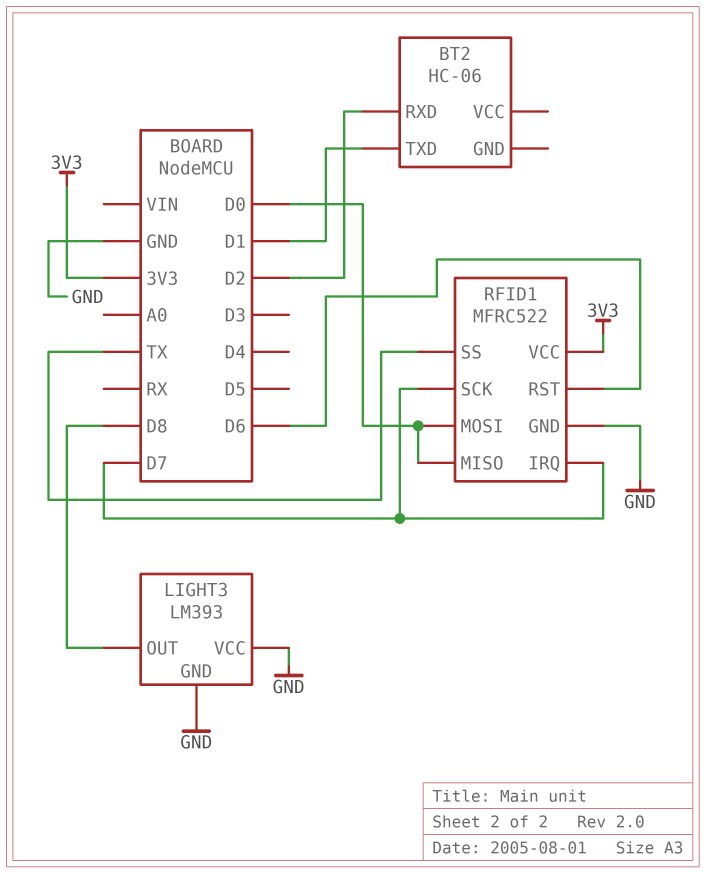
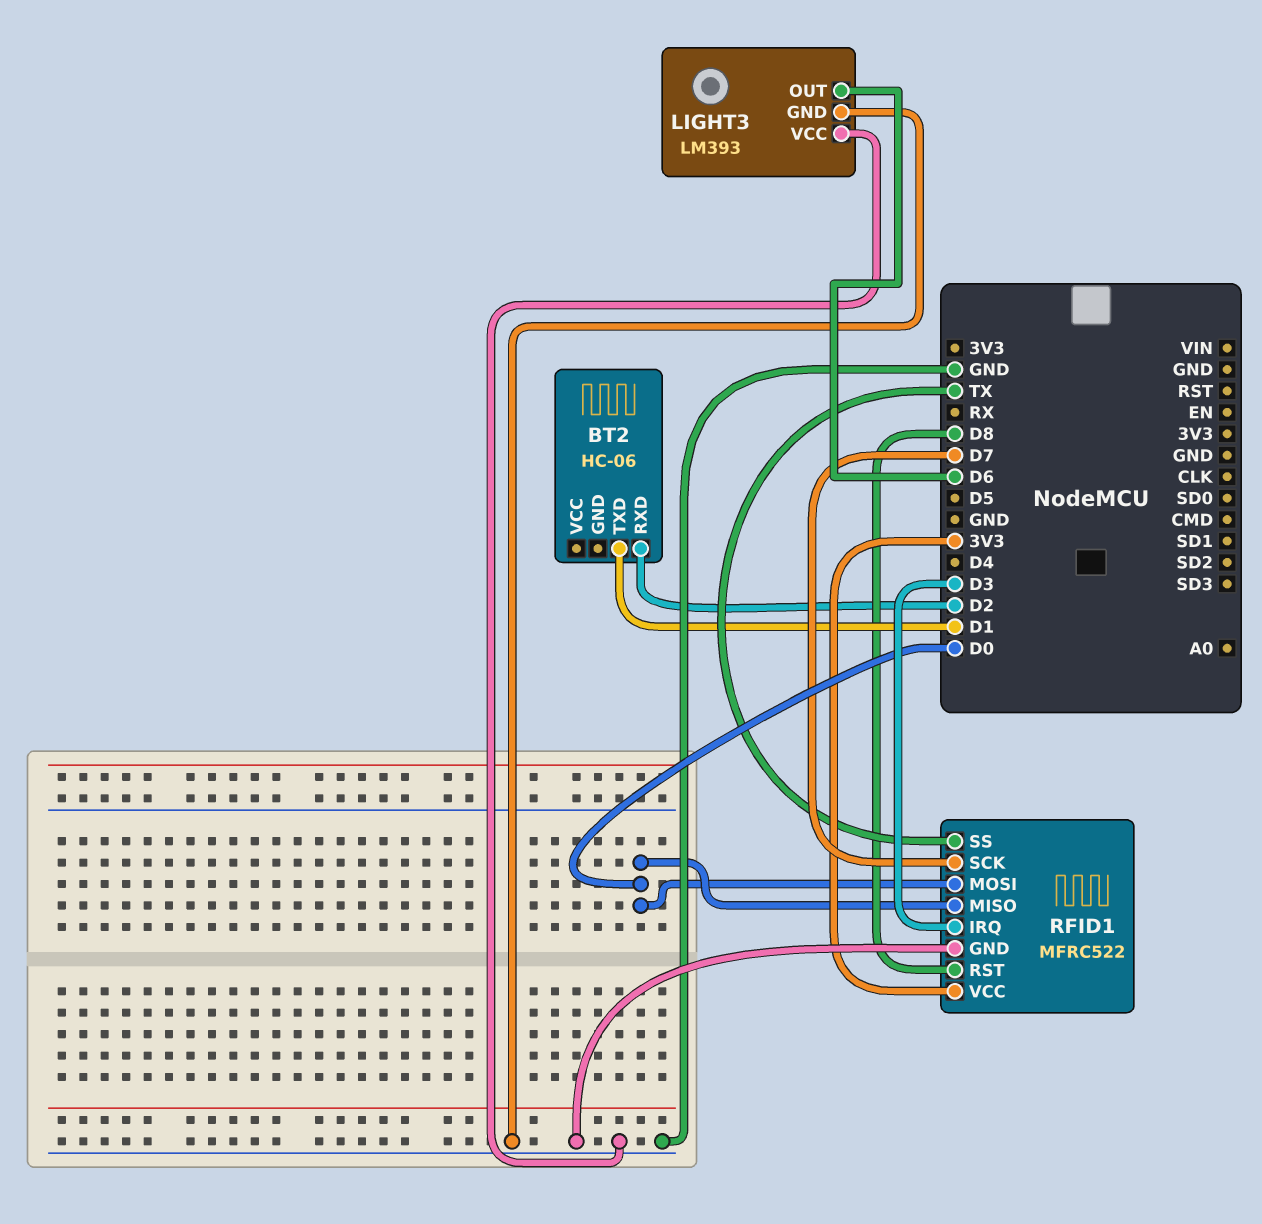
LIGHT3 pin OUT: D8 -> D6
RFID1 pin IRQ: D7 -> D3
RFID1 pin RST: D6 -> D8

